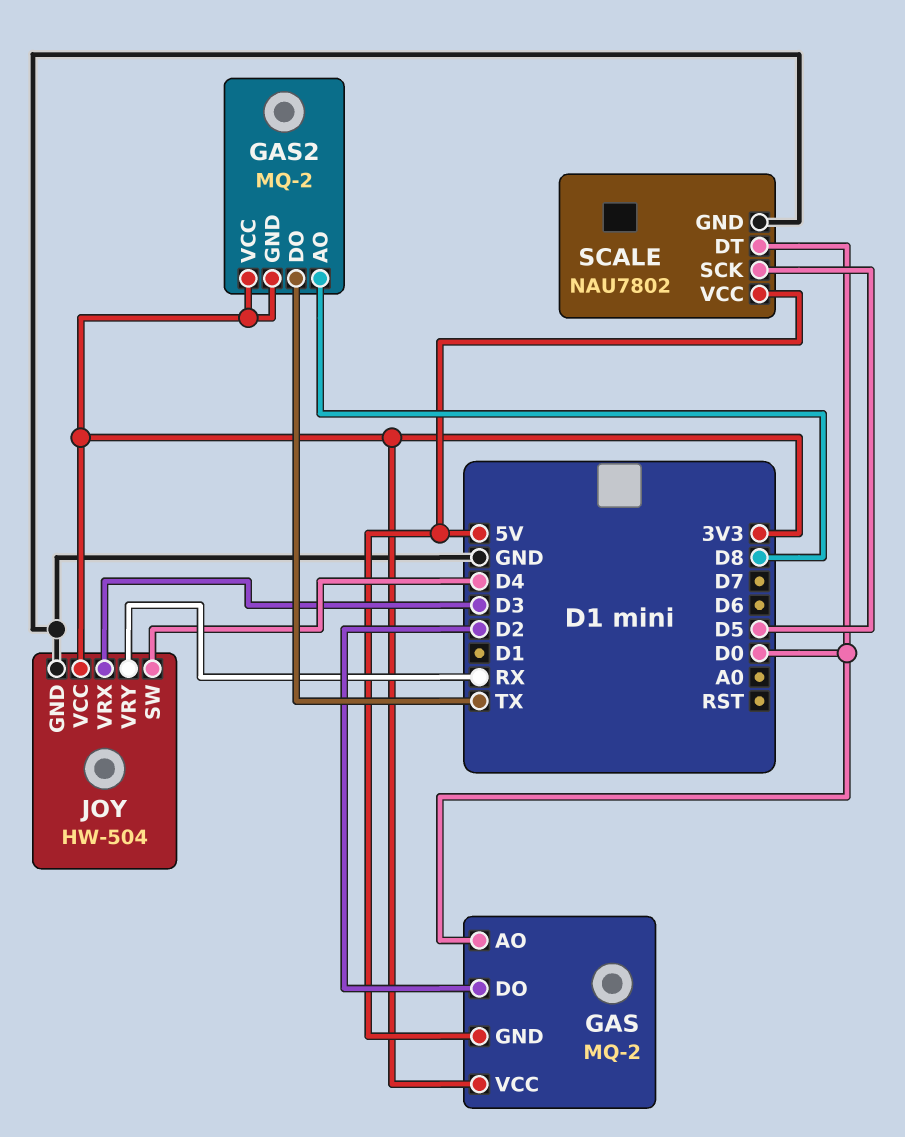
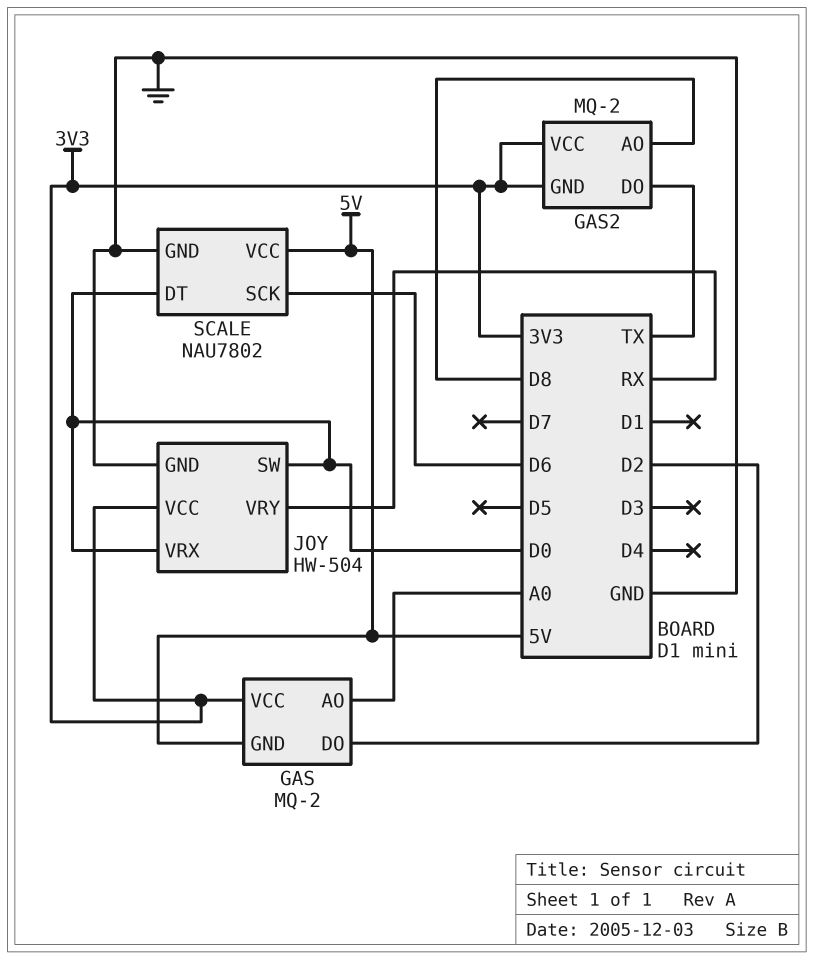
GAS pin AO: D0 -> A0
JOY pin SW: D4 -> D0
JOY pin VRX: D3 -> D0
SCALE pin SCK: D5 -> D6

